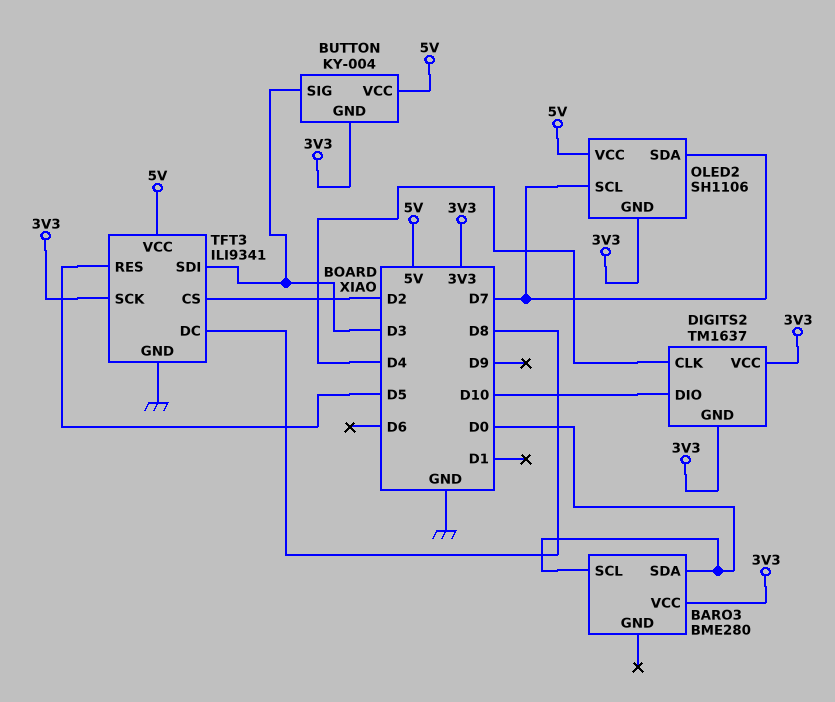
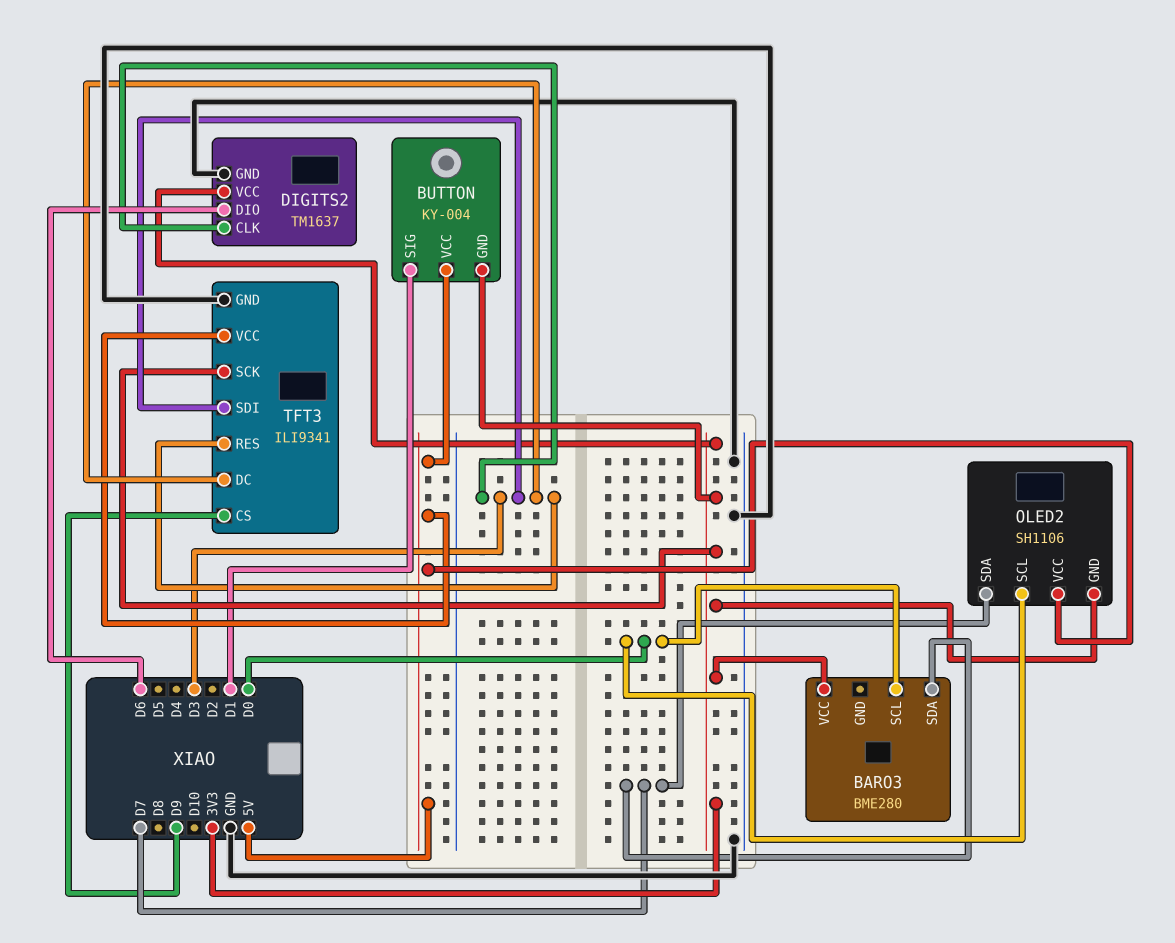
BARO3 pin SDA: D0 -> D7
BUTTON pin SIG: D3 -> D1
DIGITS2 pin CLK: D4 -> D3
DIGITS2 pin DIO: D10 -> D6
DIGITS2 pin GND: 3V3 -> GND
OLED2 pin SCL: D7 -> D0
TFT3 pin CS: D2 -> D9
TFT3 pin DC: D8 -> D3
TFT3 pin RES: D5 -> D3

